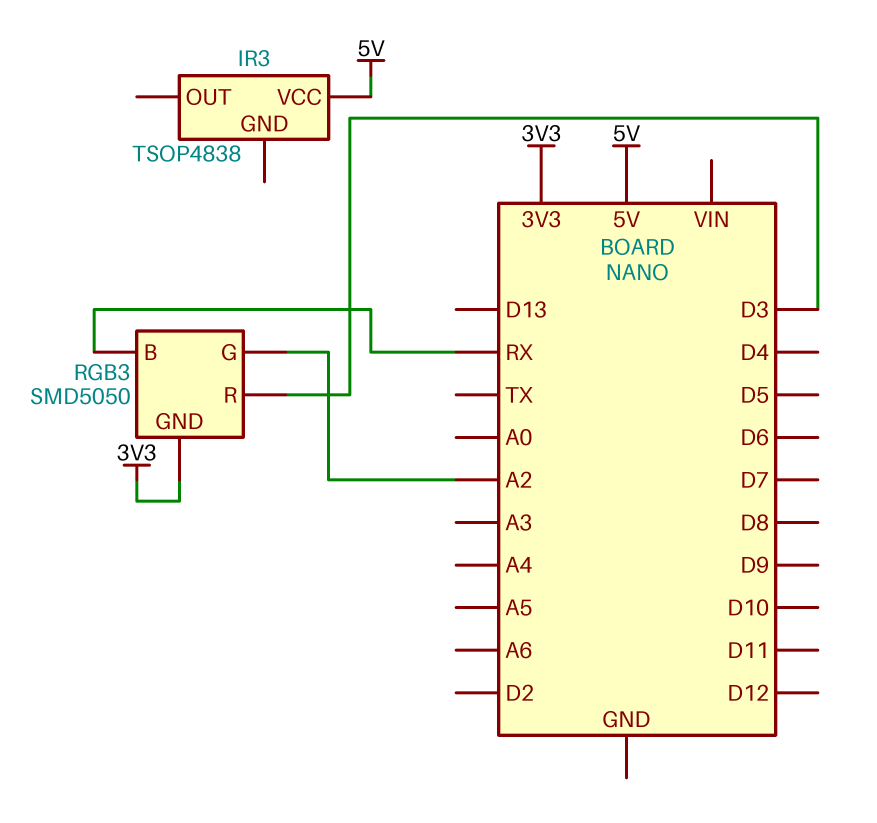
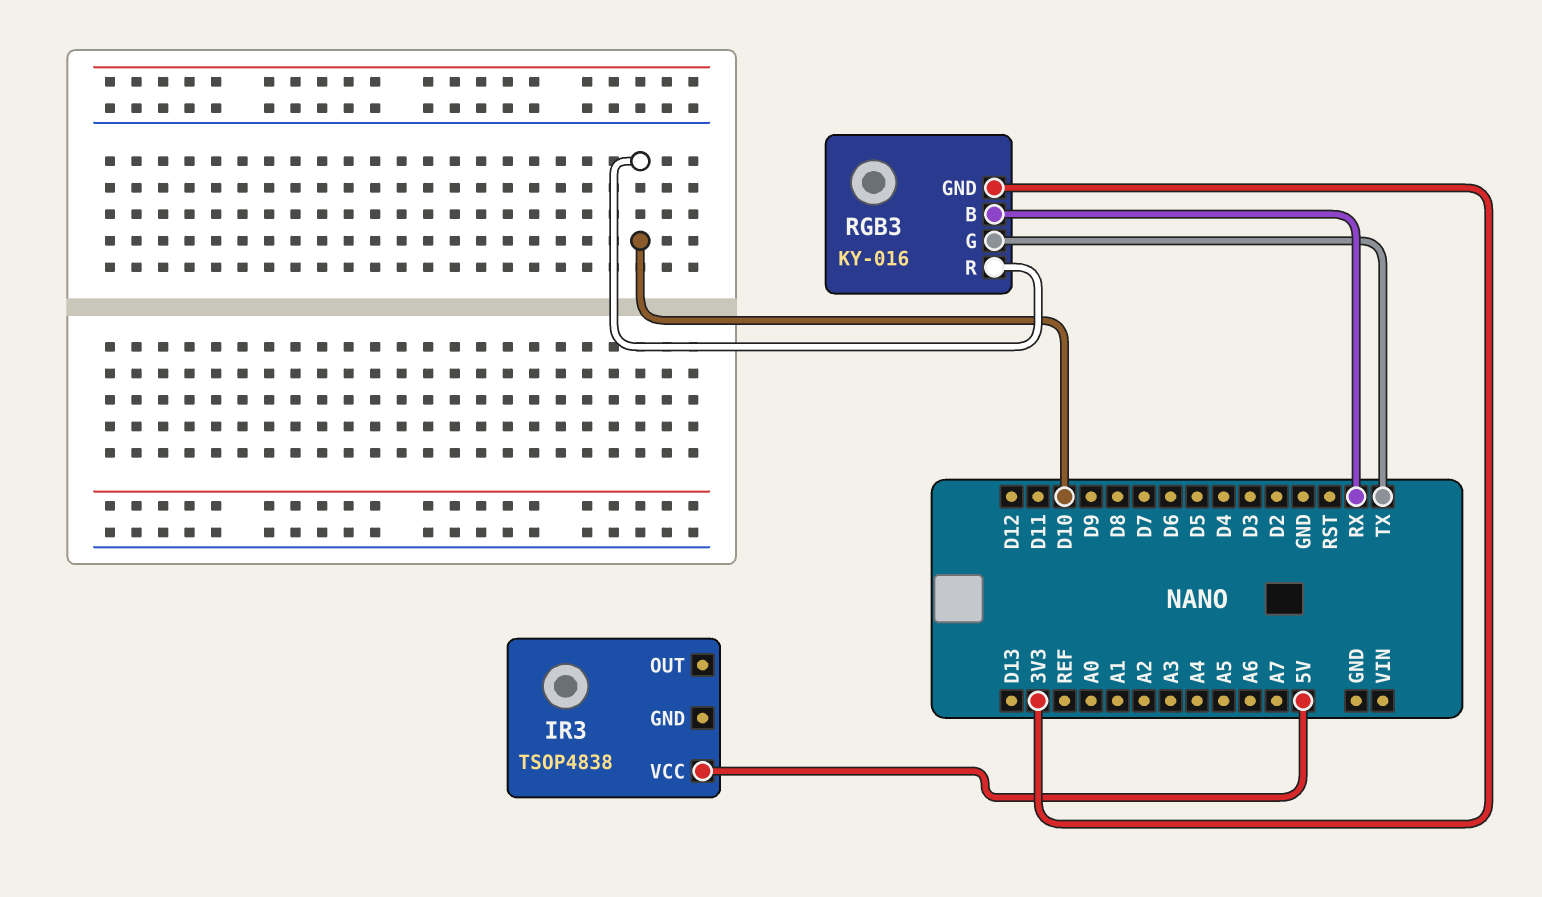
RGB3: SMD5050 -> KY-016
RGB3 pin G: A2 -> TX
RGB3 pin R: D3 -> D10

